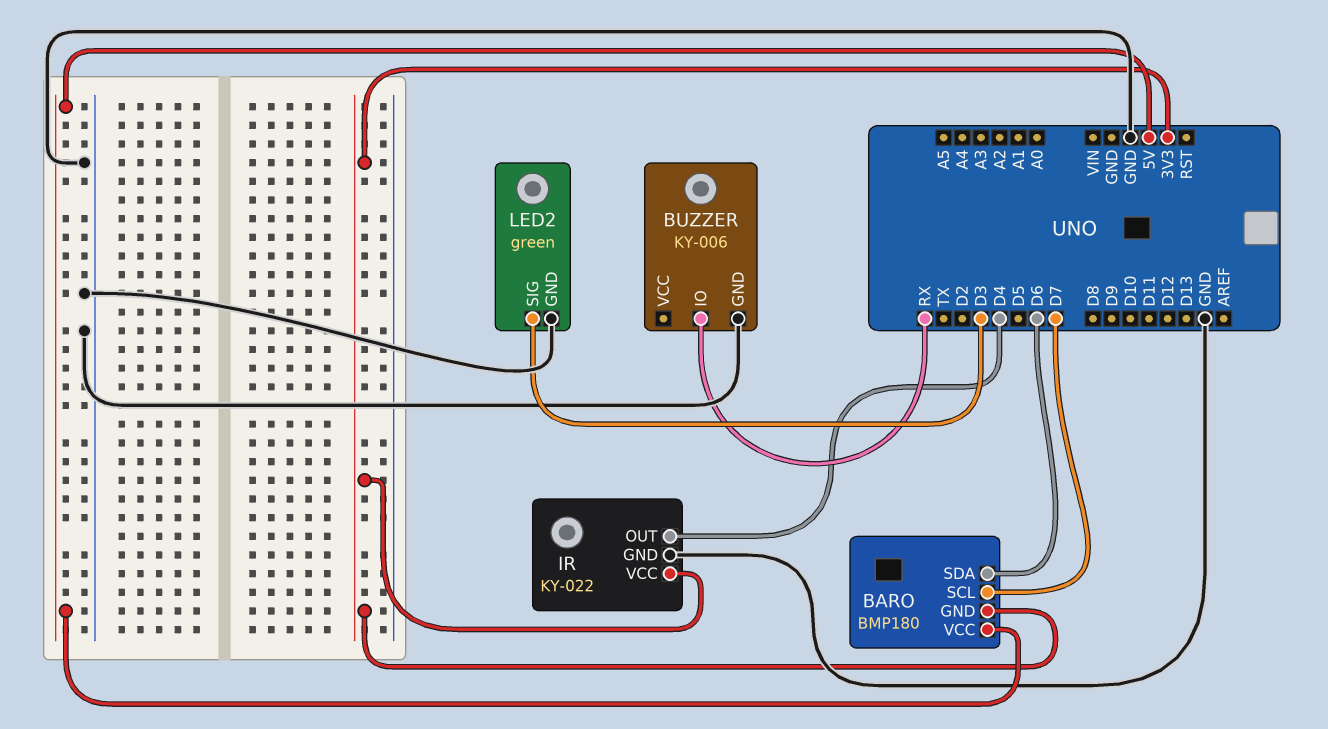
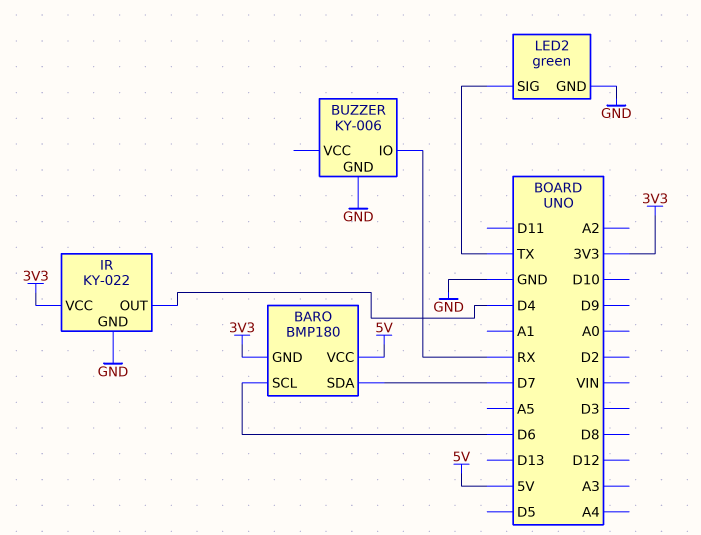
BARO pin SCL: D7 -> D6
BARO pin SDA: D6 -> D7
LED2 pin SIG: D3 -> TX

